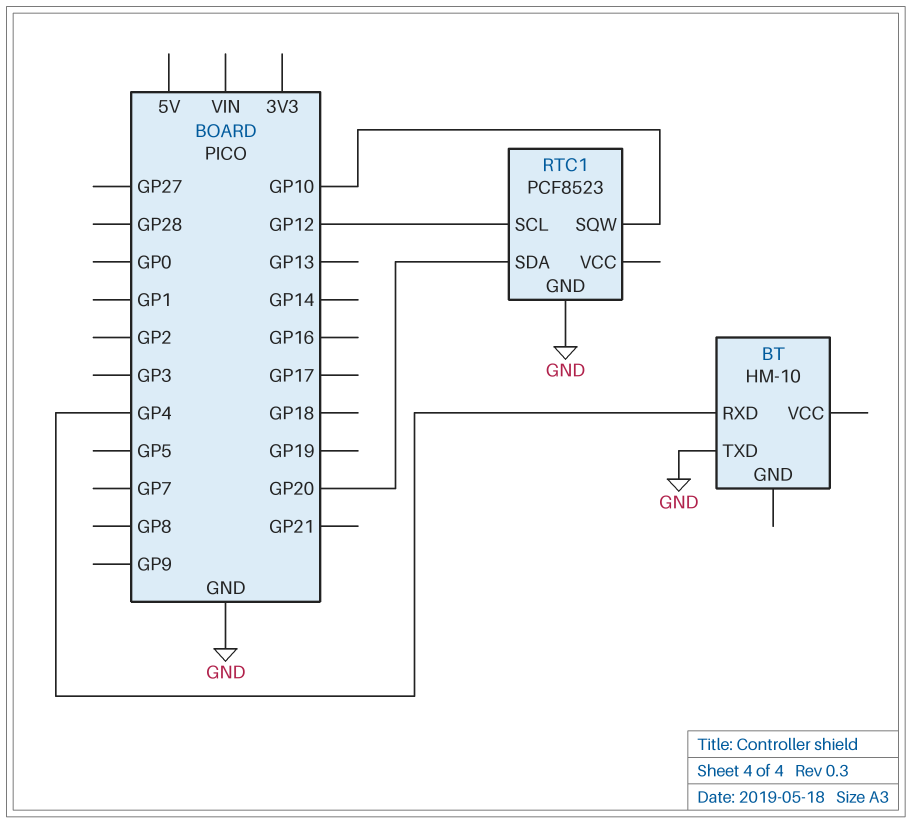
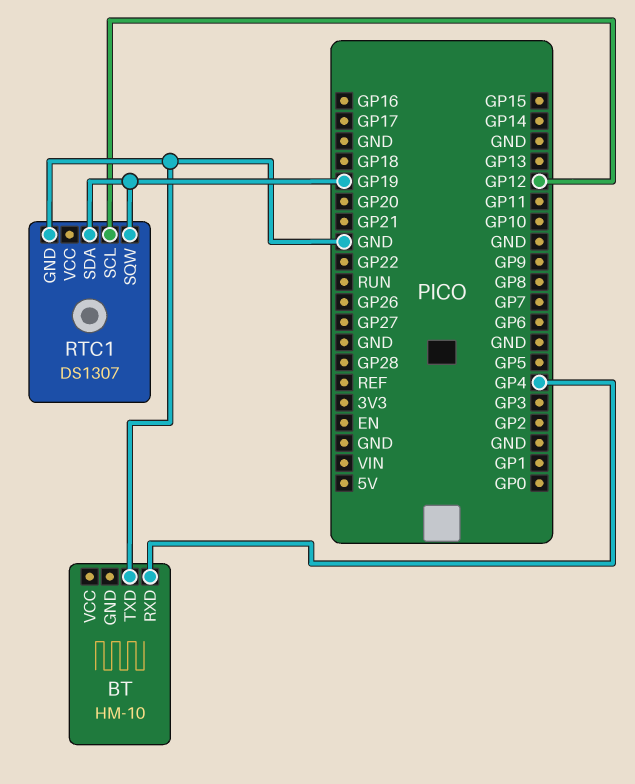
RTC1: PCF8523 -> DS1307
RTC1 pin SDA: GP20 -> GP19
RTC1 pin SQW: GP10 -> GP19

